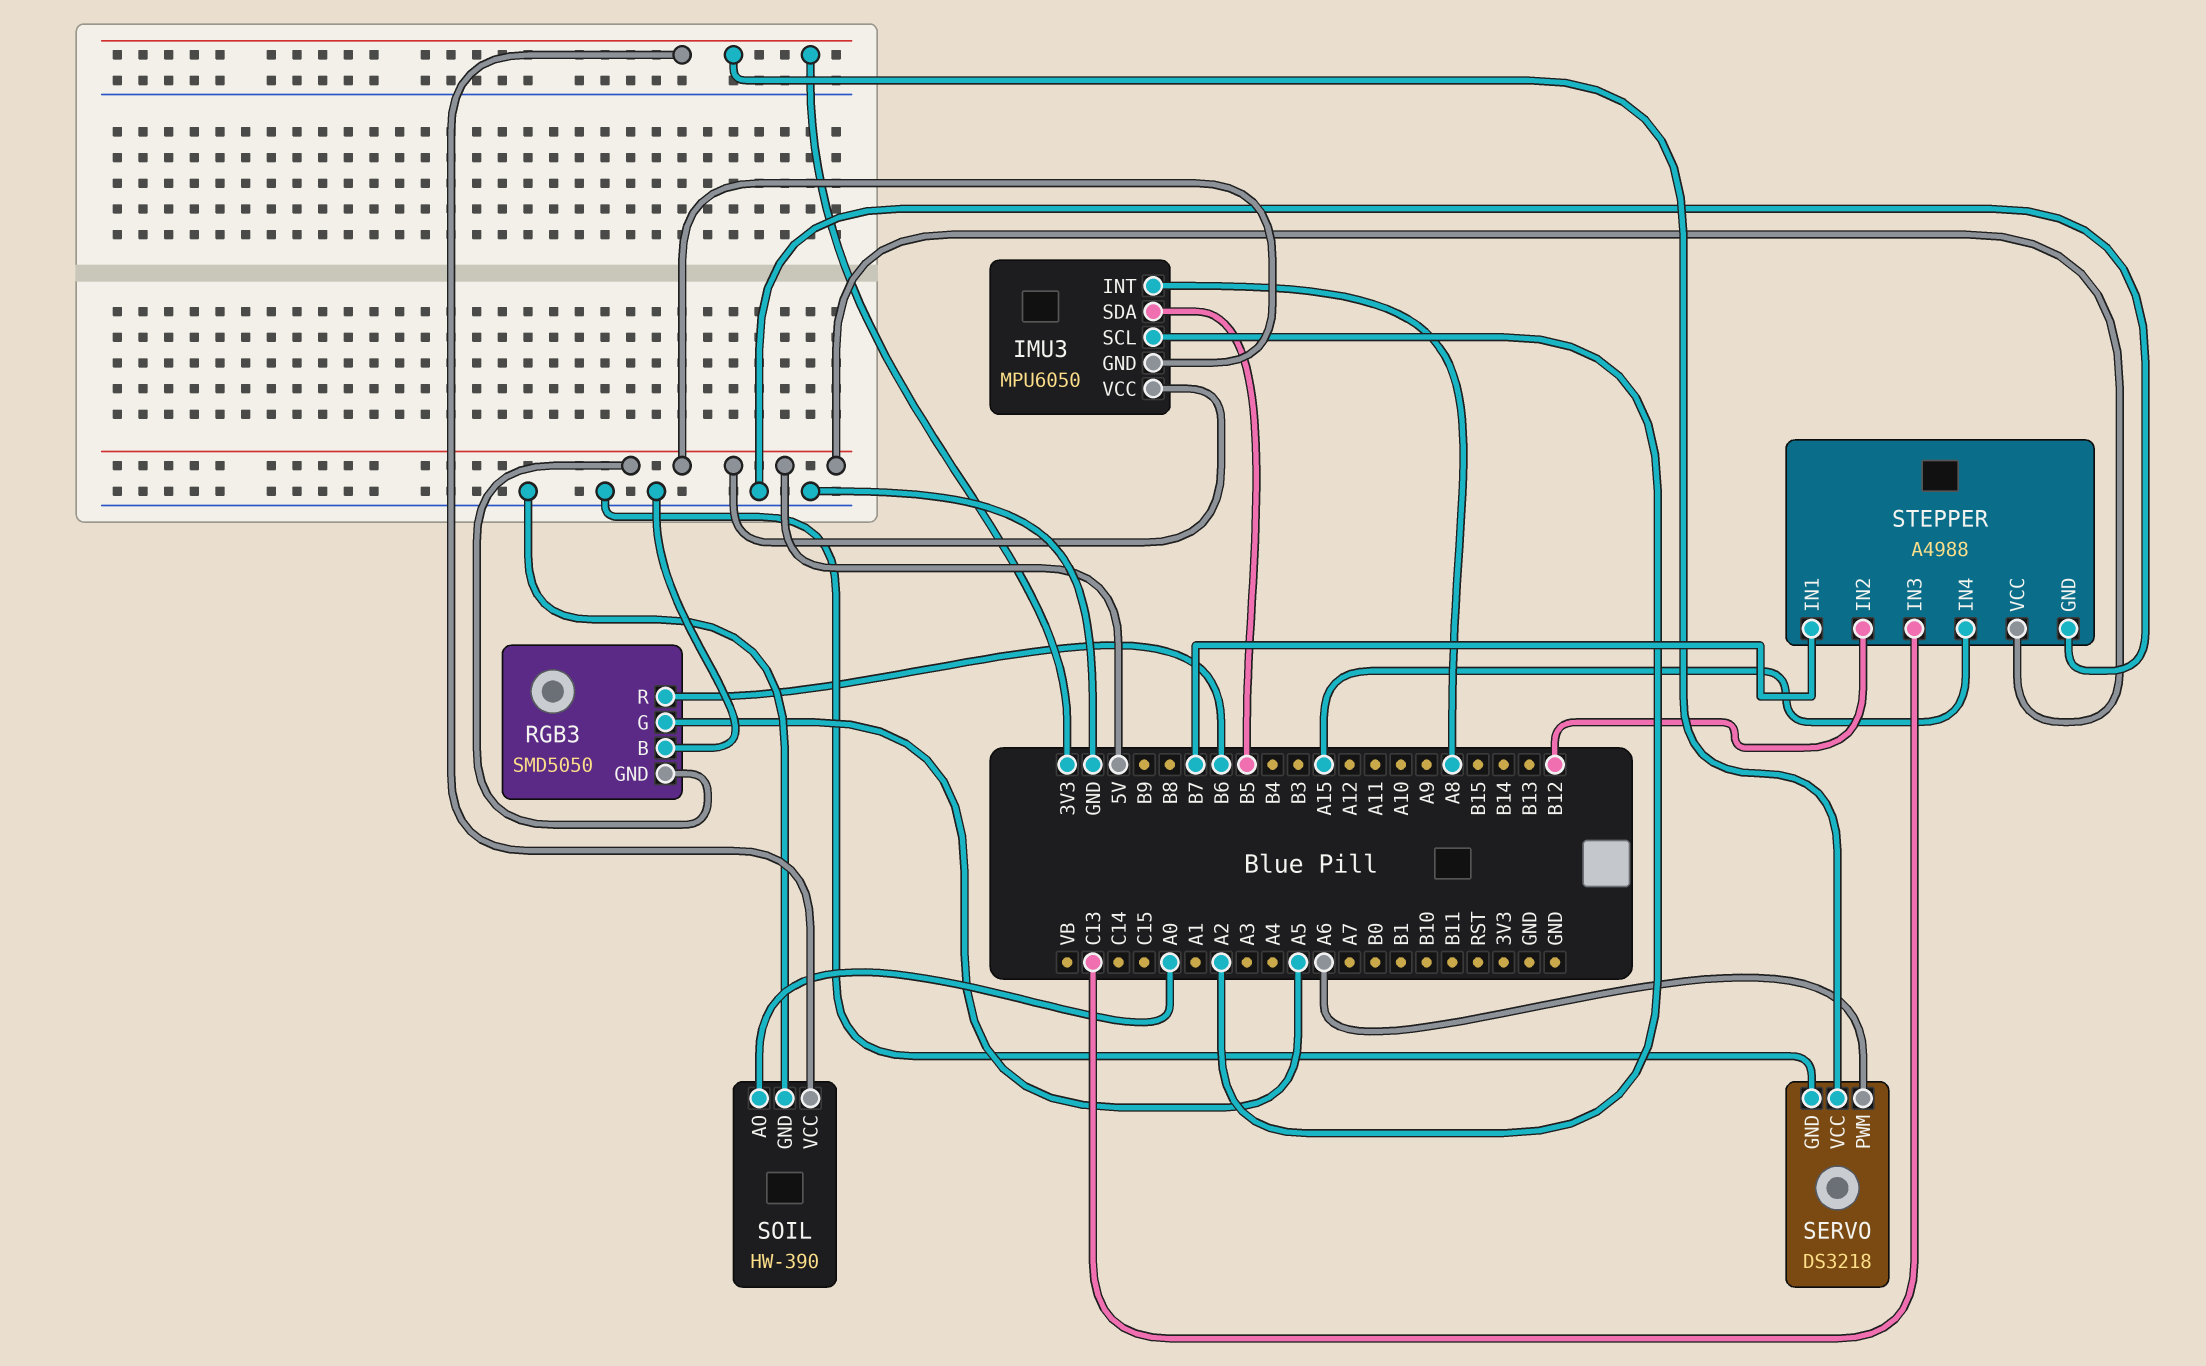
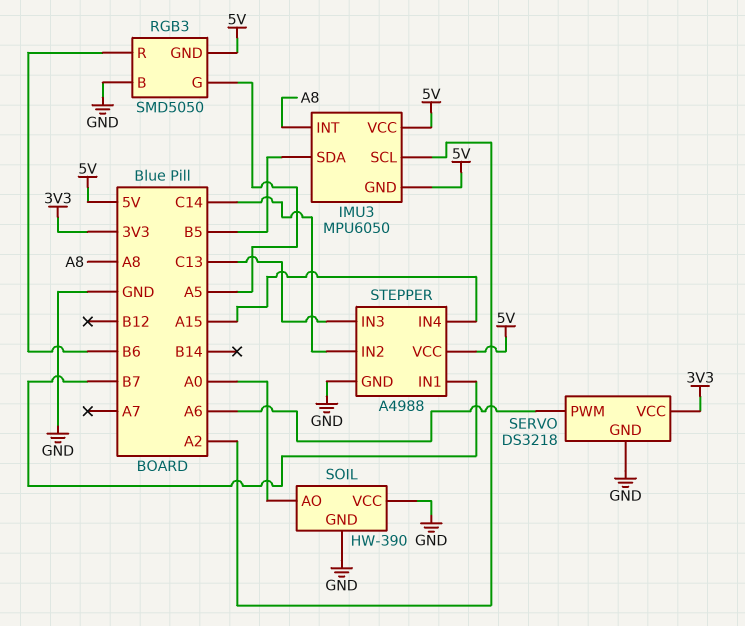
SOIL pin VCC: 3V3 -> GND
STEPPER pin IN2: B12 -> C14

